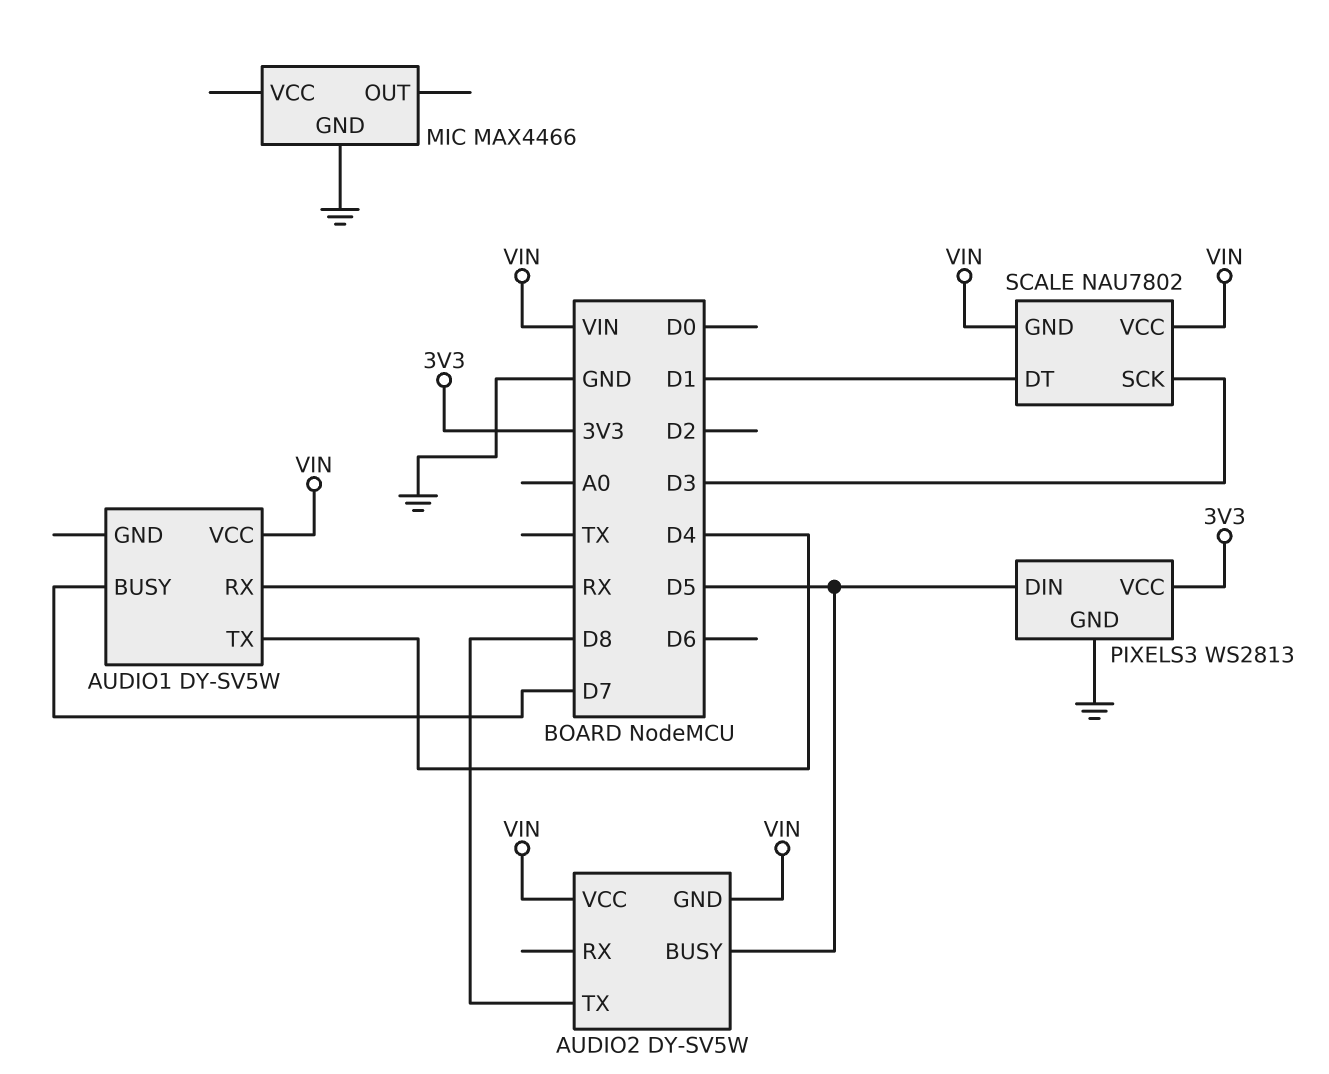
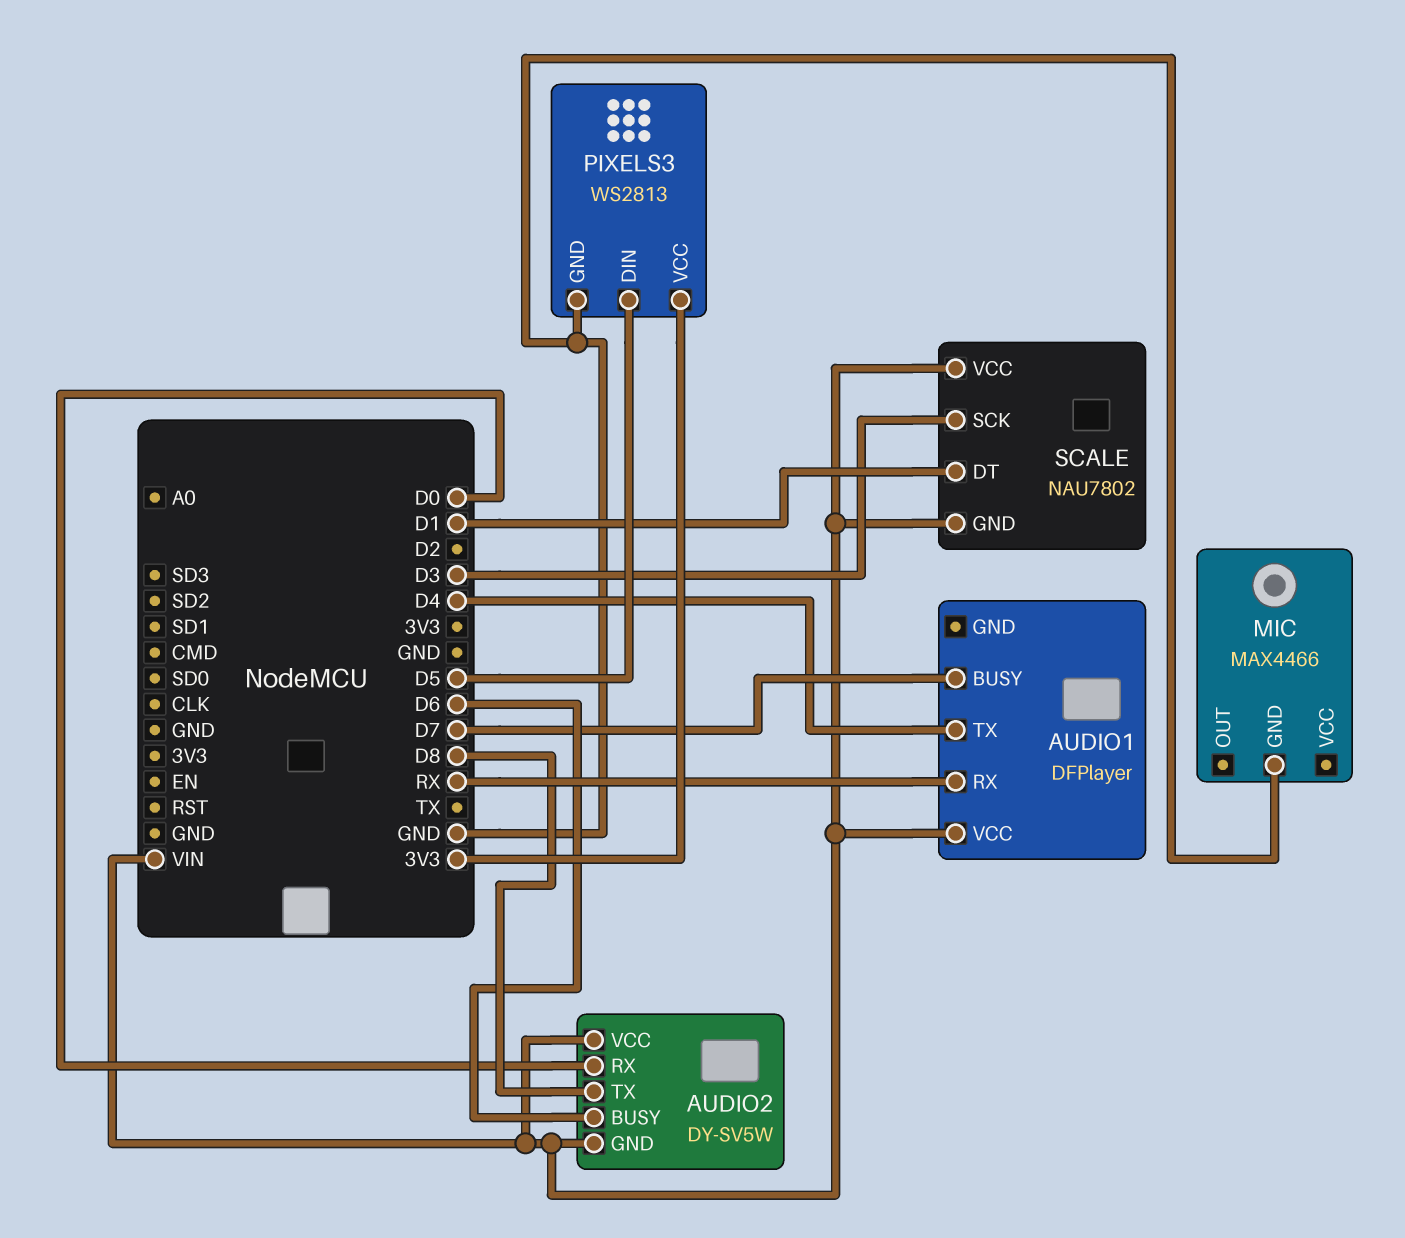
AUDIO1: DY-SV5W -> DFPlayer
AUDIO2 pin BUSY: D5 -> D6
AUDIO2 pin RX: none -> D0

